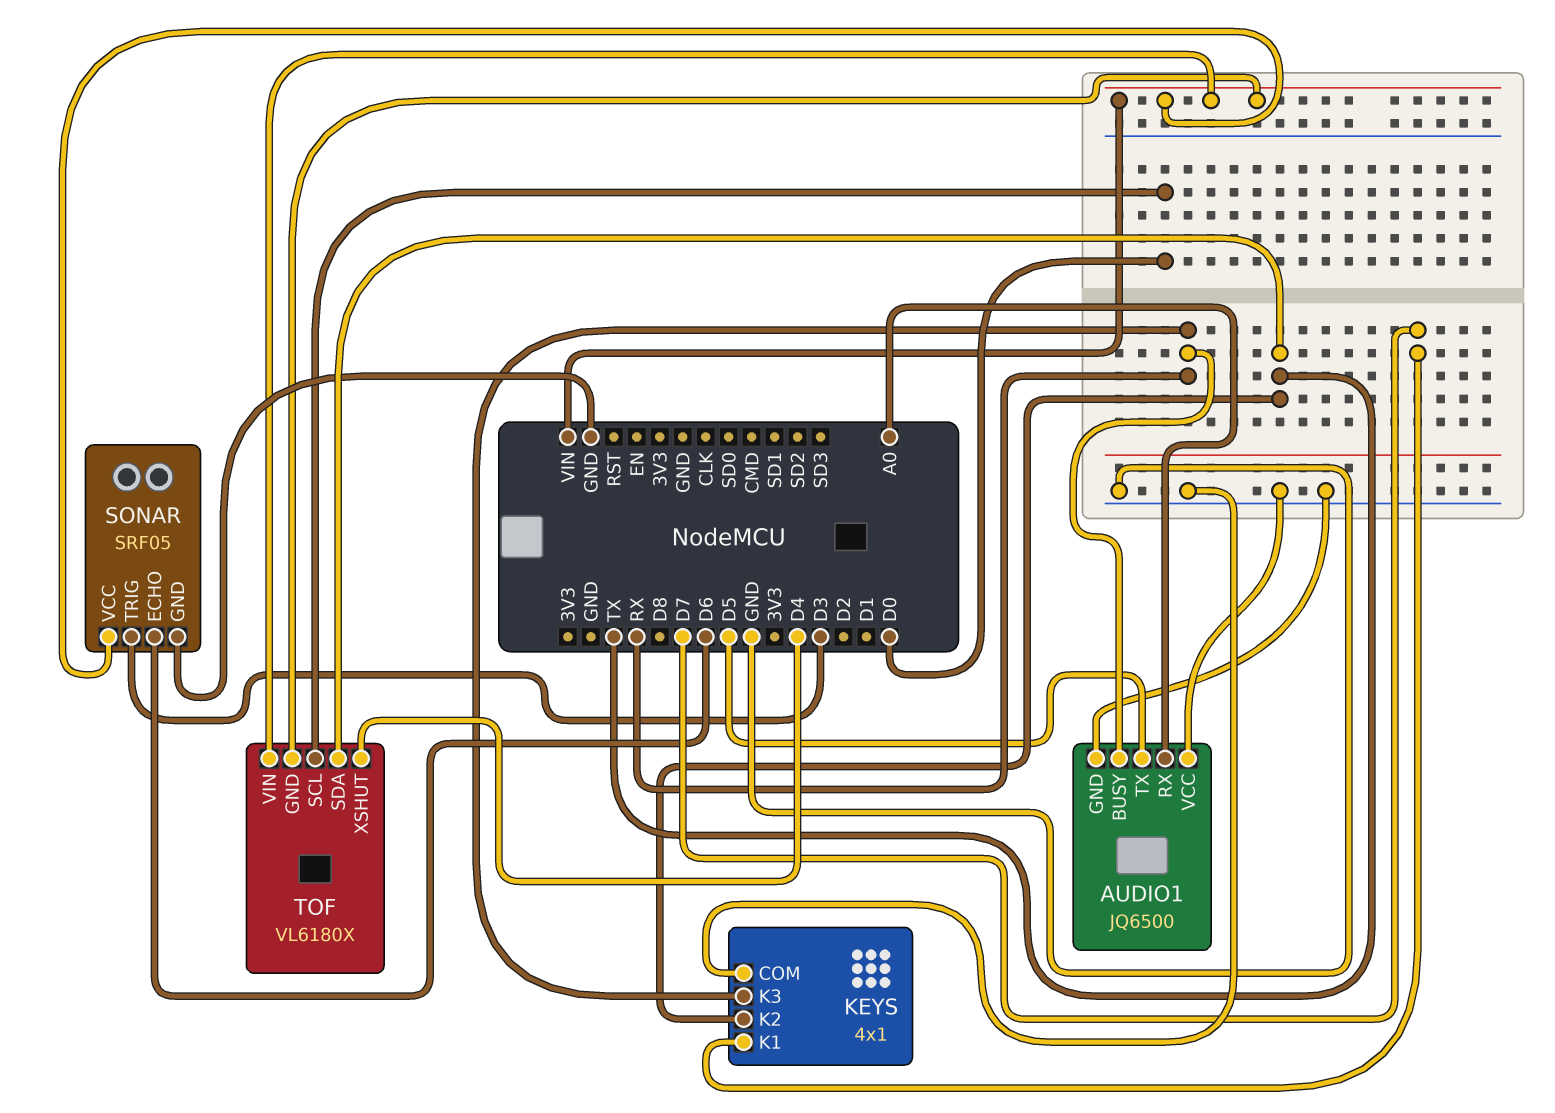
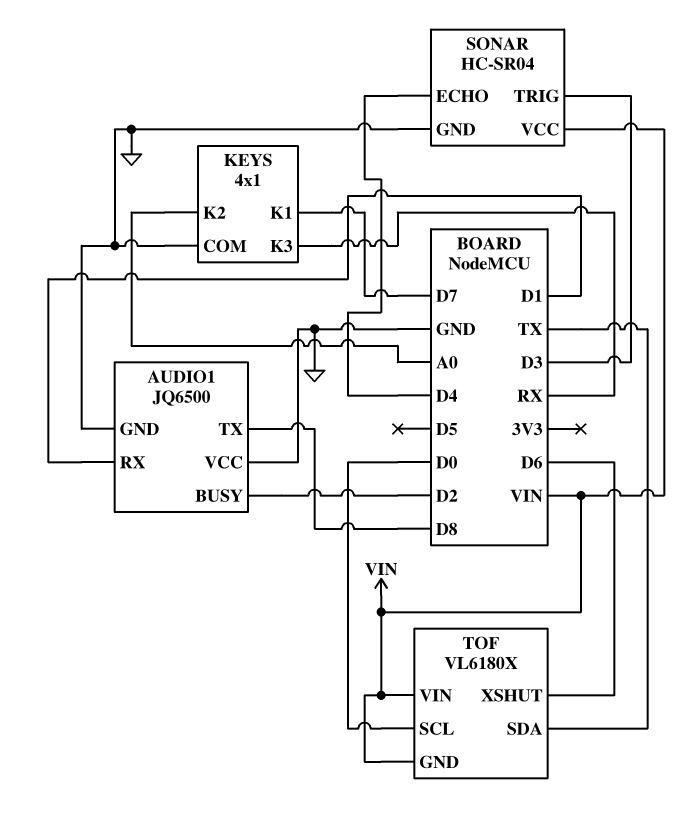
AUDIO1 pin BUSY: RX -> D2
AUDIO1 pin RX: A0 -> D1
AUDIO1 pin TX: D5 -> D8
KEYS pin K2: TX -> A0
SONAR: SRF05 -> HC-SR04
SONAR pin ECHO: D6 -> D4
TOF pin XSHUT: D4 -> D6

